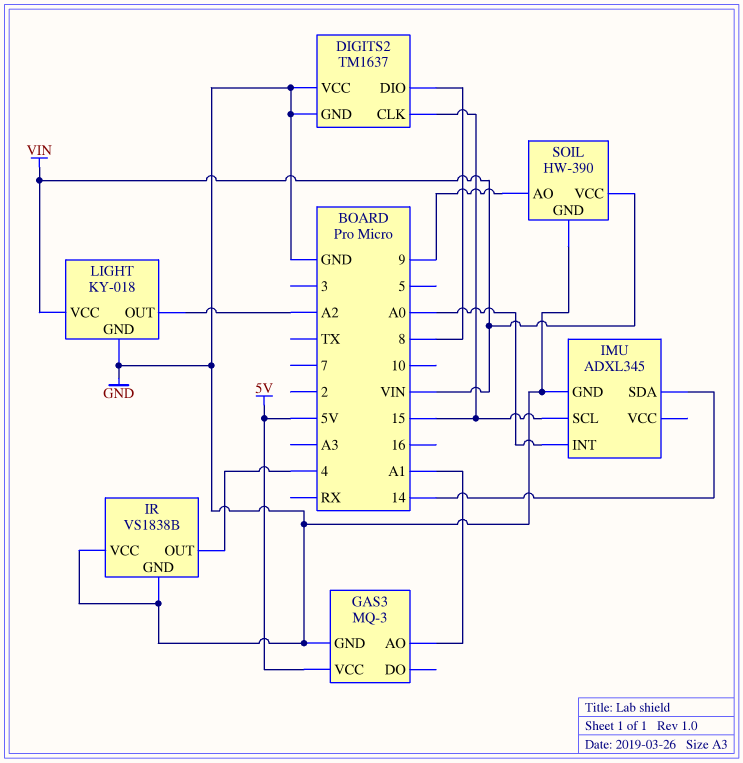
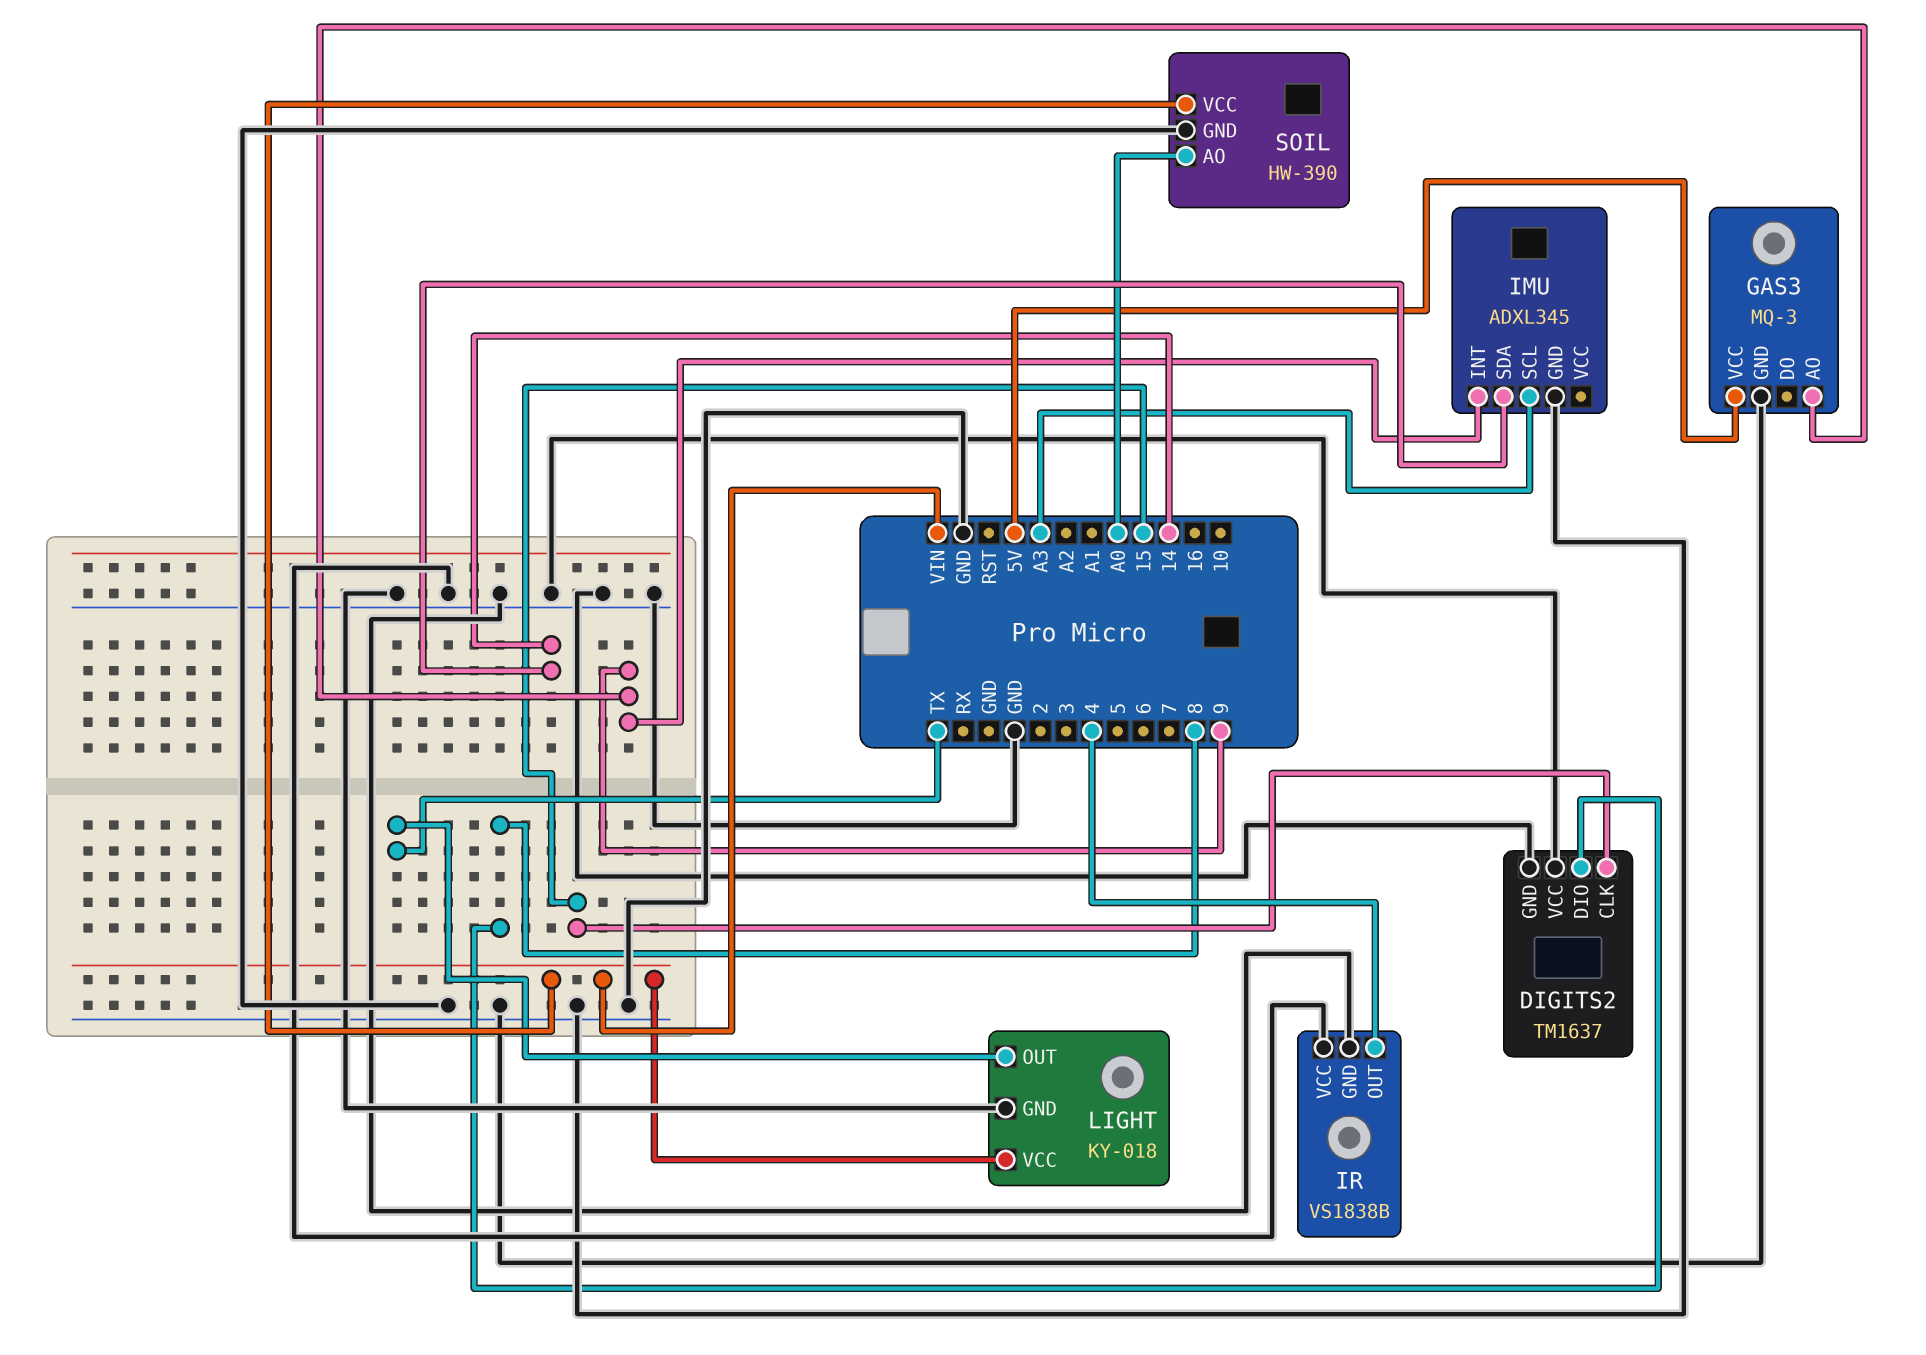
GAS3 pin AO: A1 -> 9
IMU pin INT: A0 -> 9
IMU pin SCL: 15 -> A3
LIGHT pin OUT: A2 -> TX
SOIL pin AO: 9 -> A0

